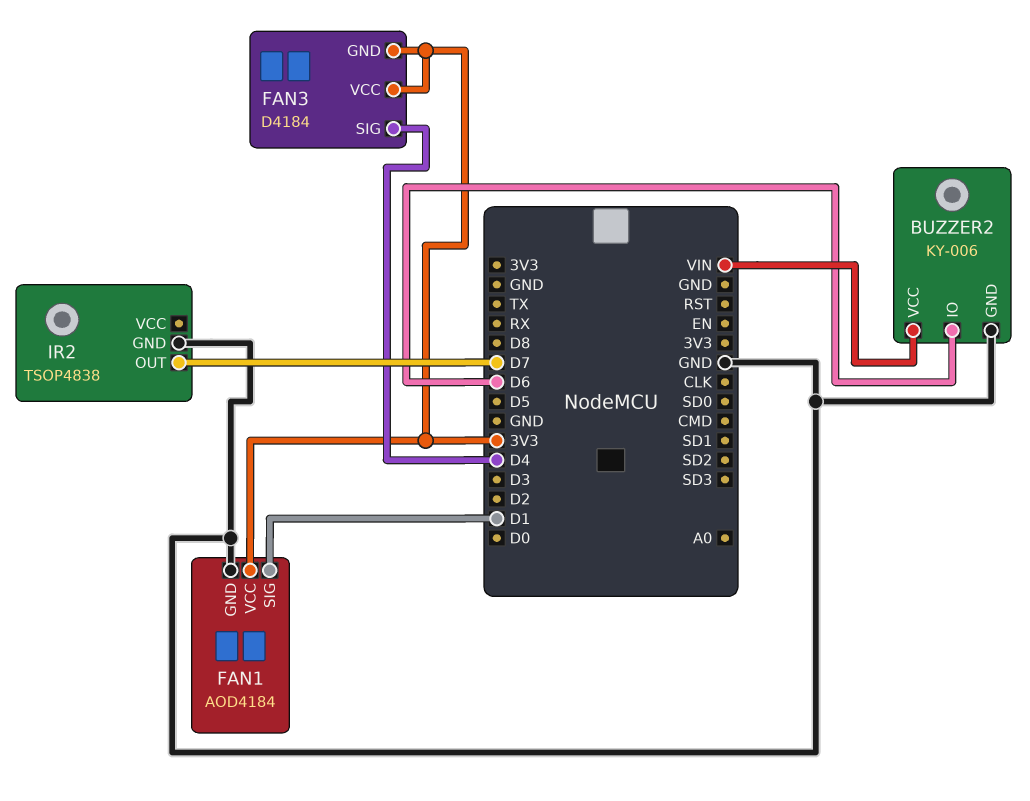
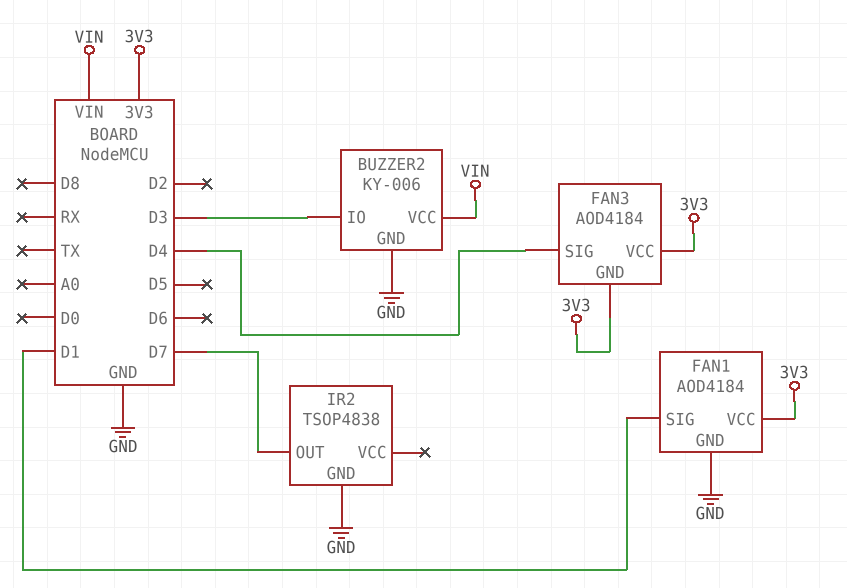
BUZZER2 pin IO: D6 -> D3
FAN3: D4184 -> AOD4184

